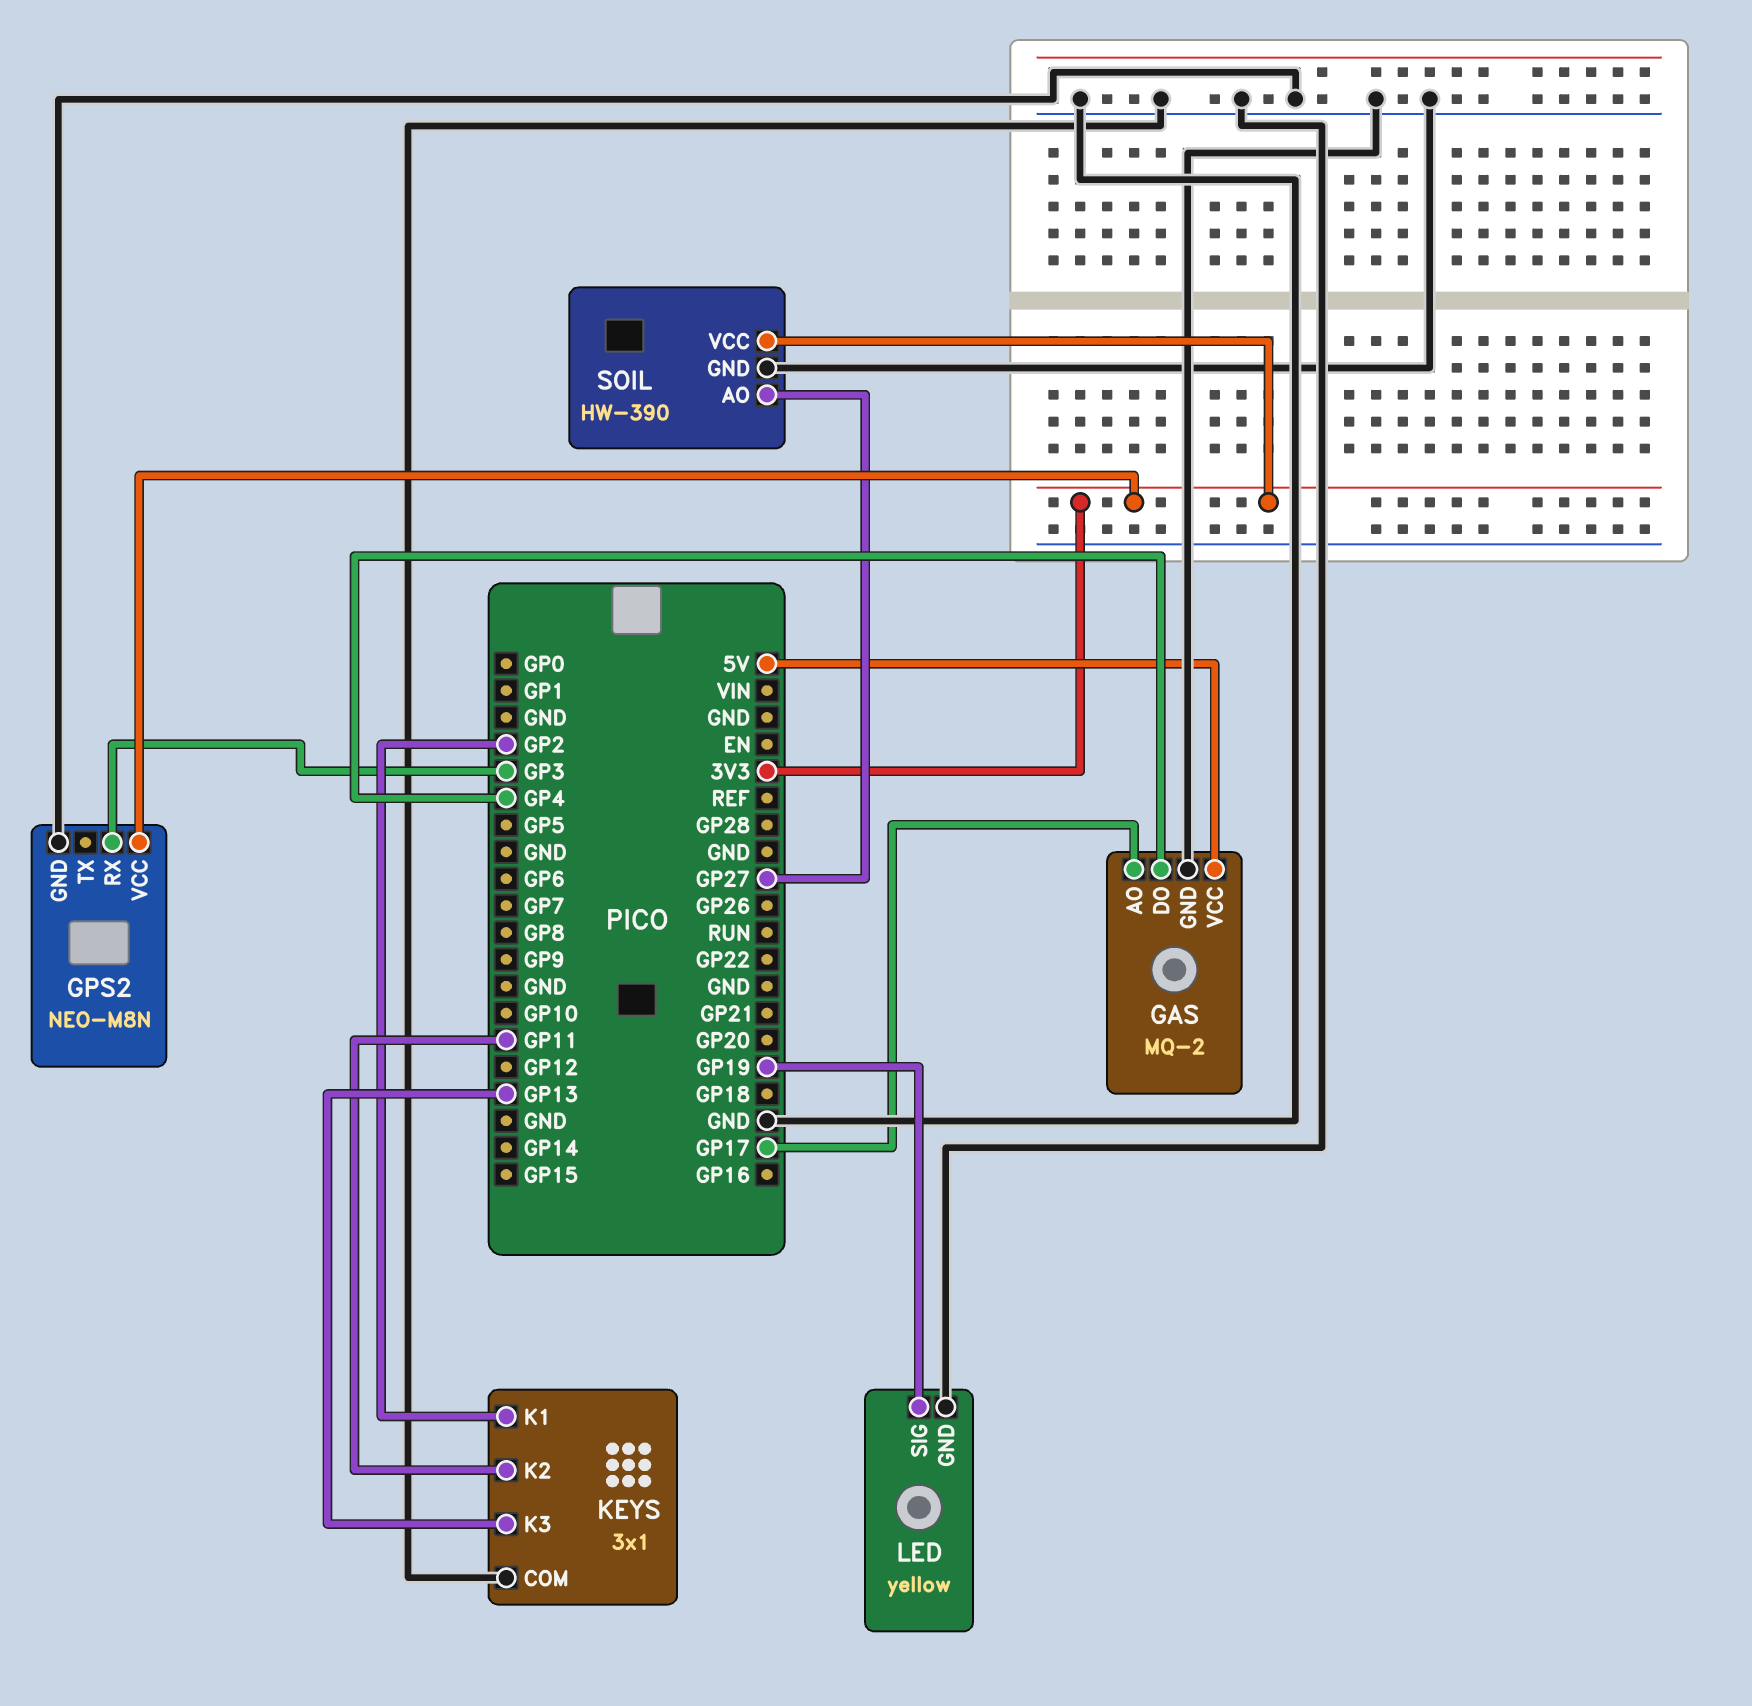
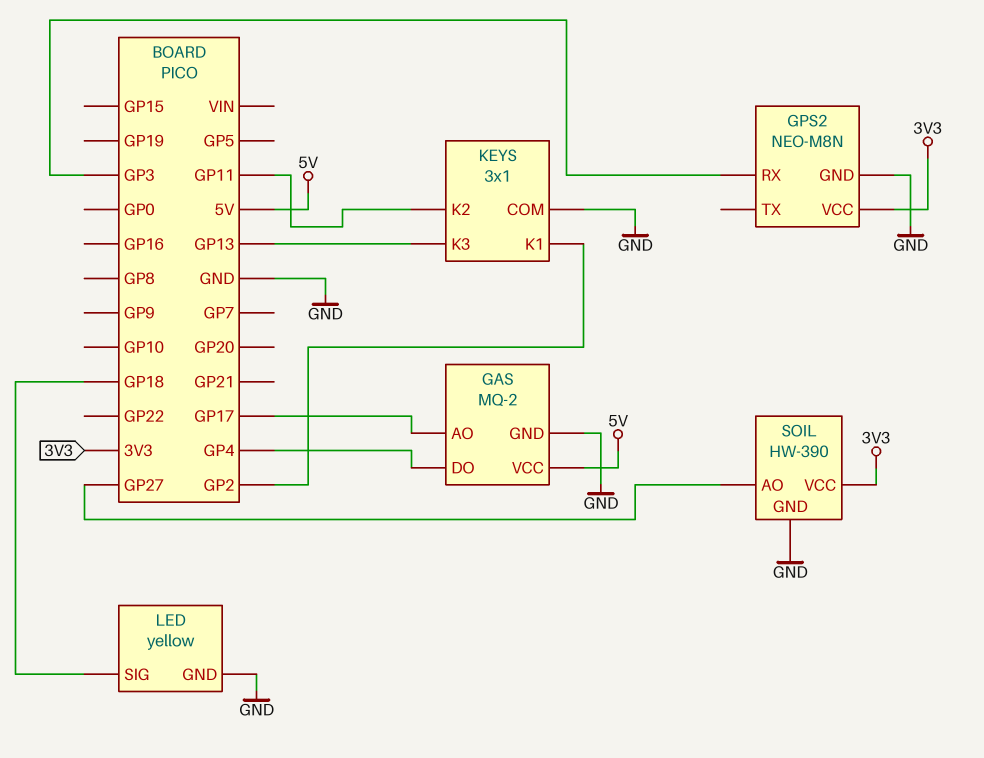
LED pin SIG: GP19 -> GP18

